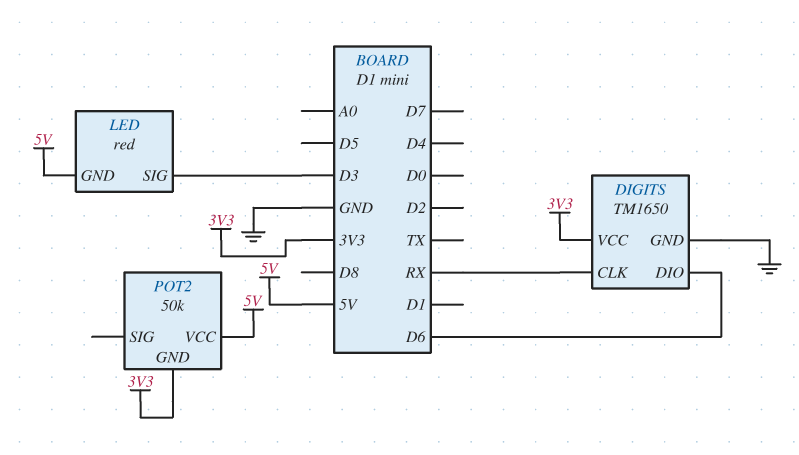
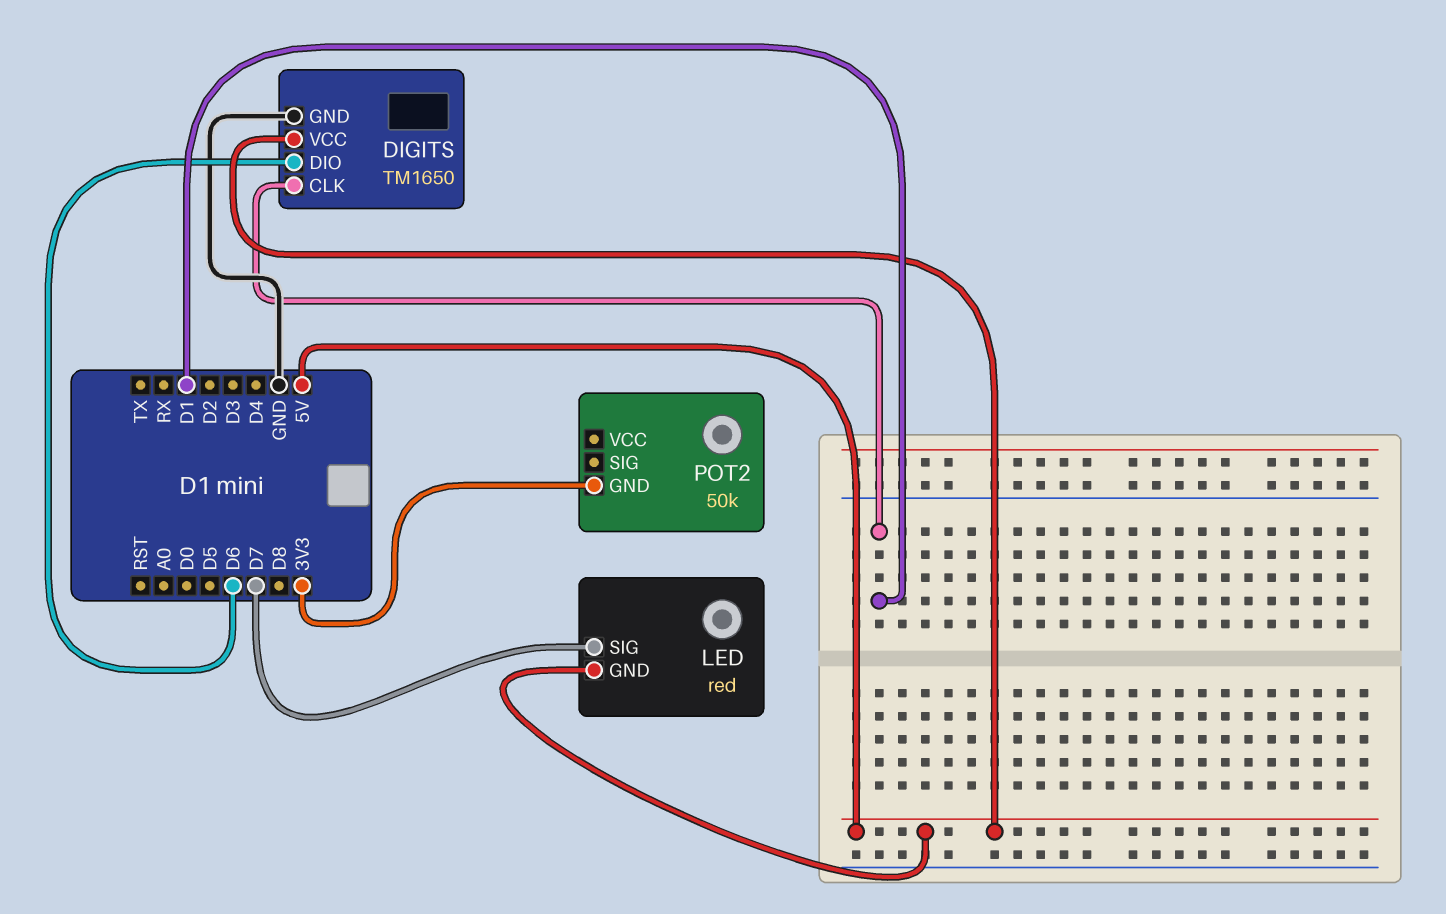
DIGITS pin CLK: RX -> D1
DIGITS pin VCC: 3V3 -> 5V
LED pin SIG: D3 -> D7
POT2 pin VCC: 5V -> none

